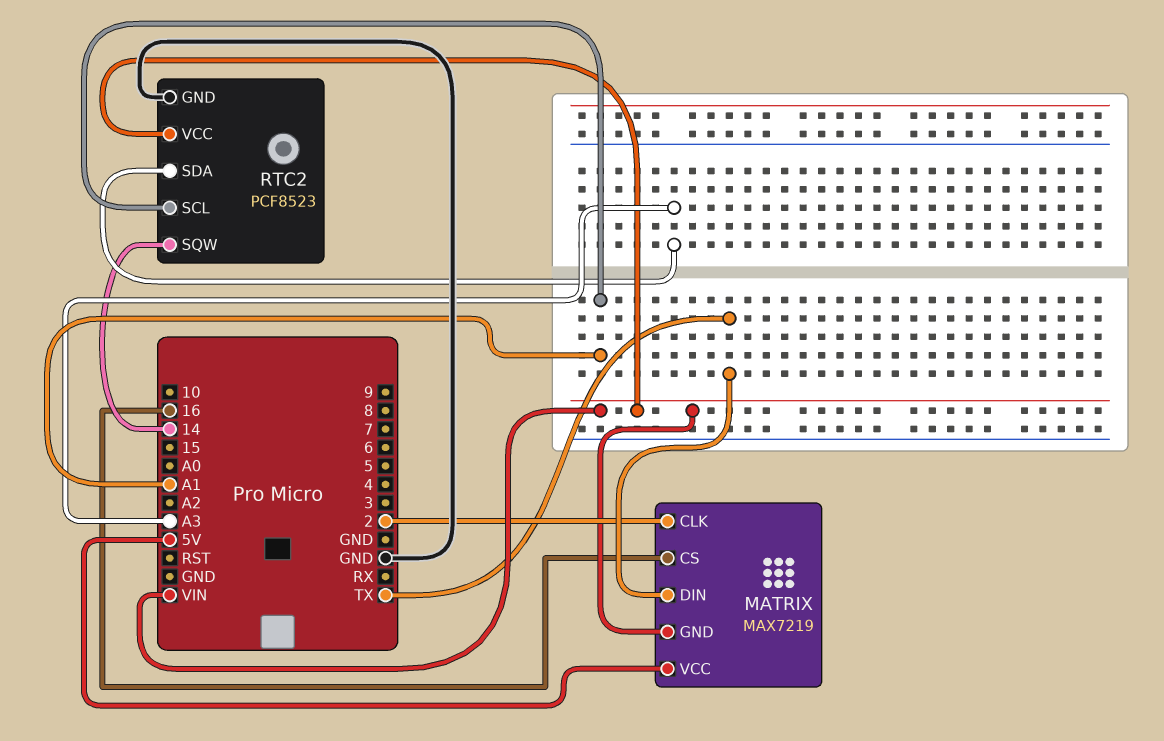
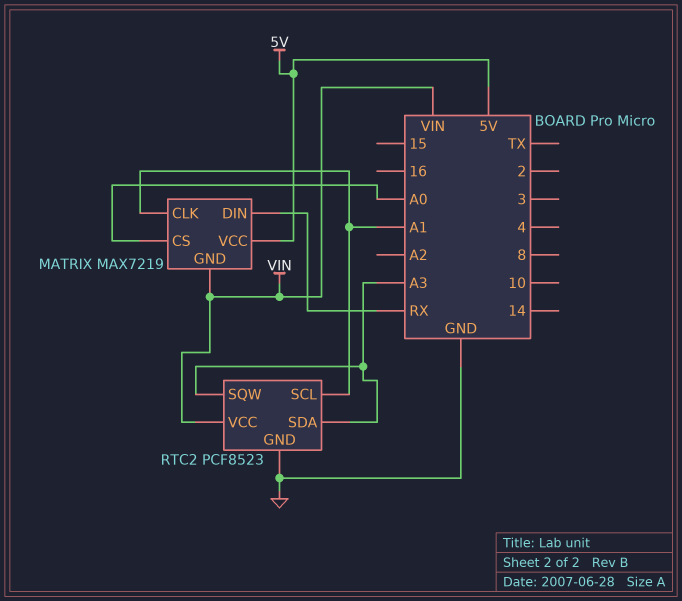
MATRIX pin CLK: 2 -> A1
MATRIX pin CS: 16 -> A0
MATRIX pin DIN: TX -> RX
RTC2 pin SQW: 14 -> A3

